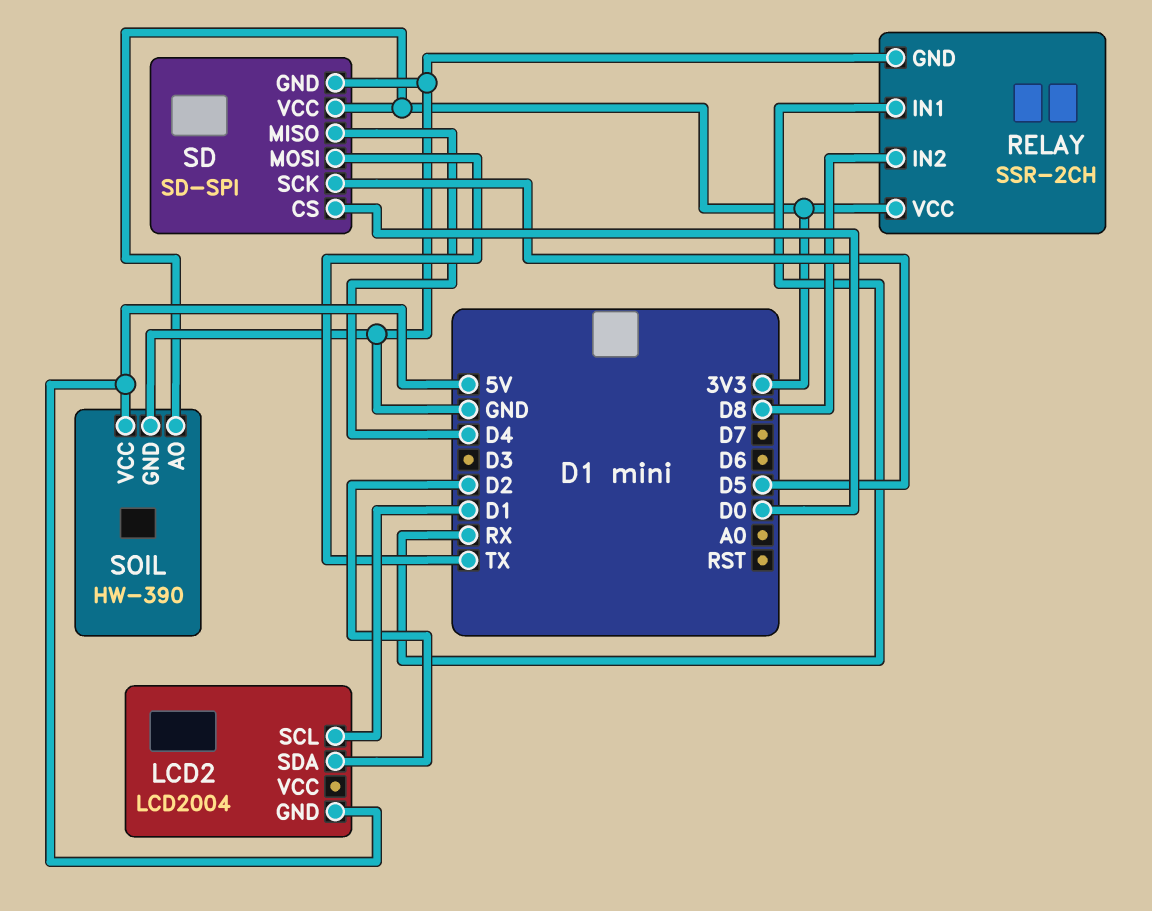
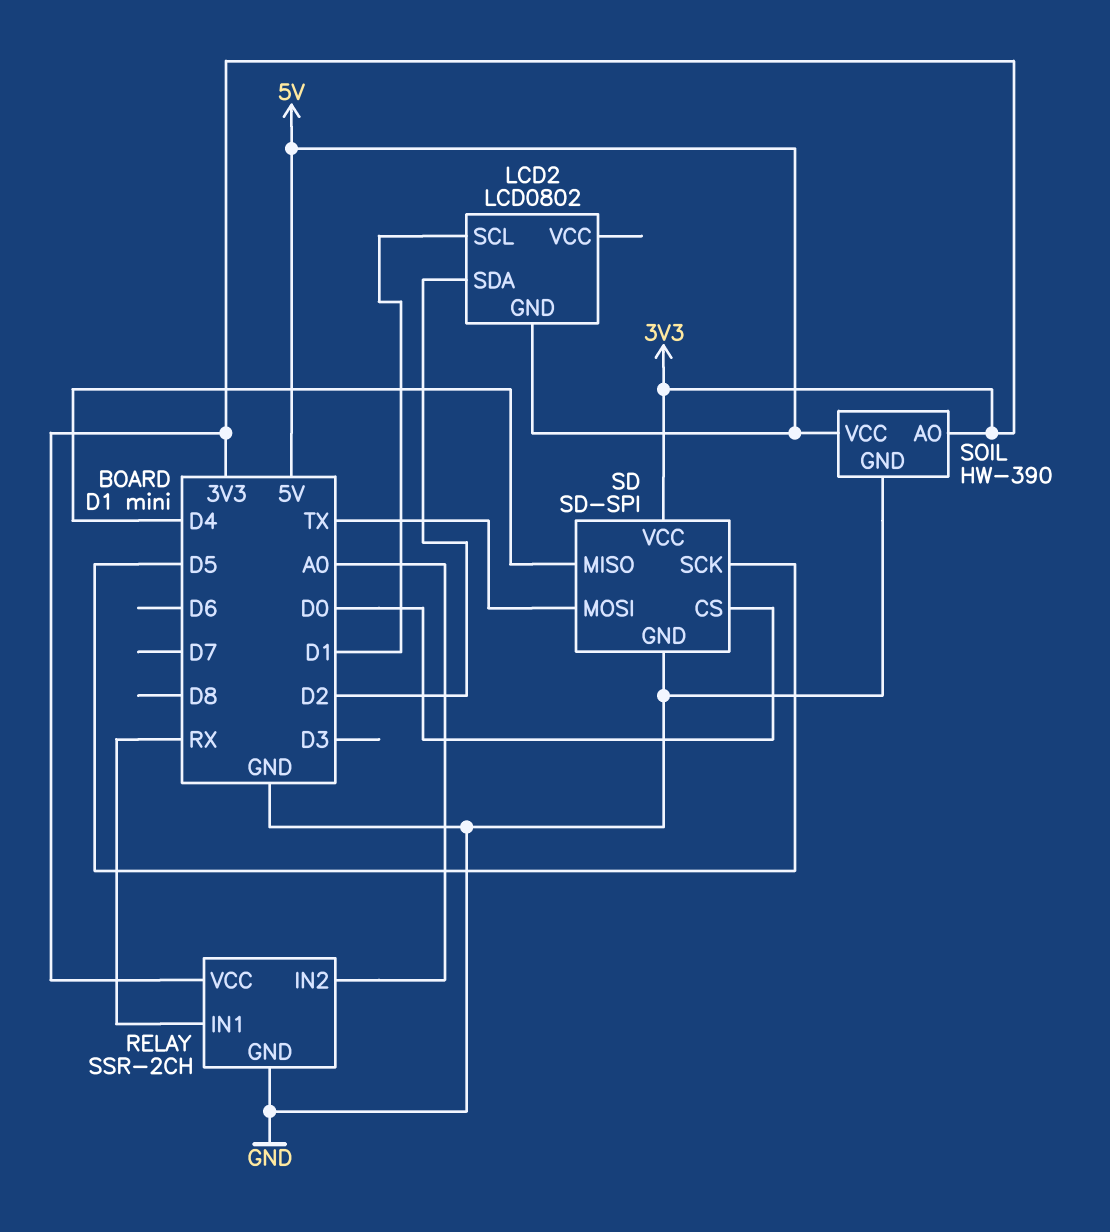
LCD2: LCD2004 -> LCD0802
RELAY pin IN2: D8 -> A0

